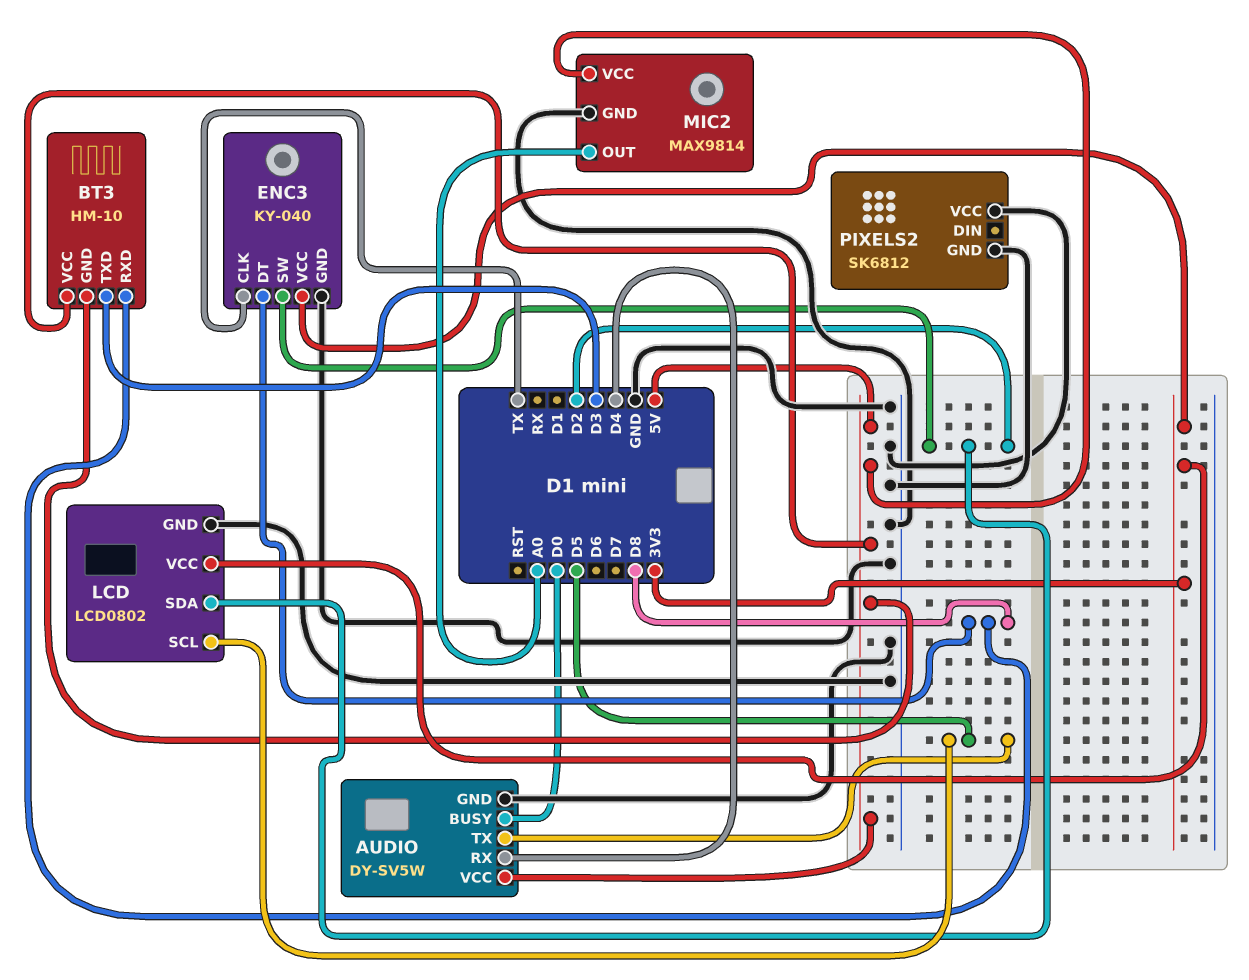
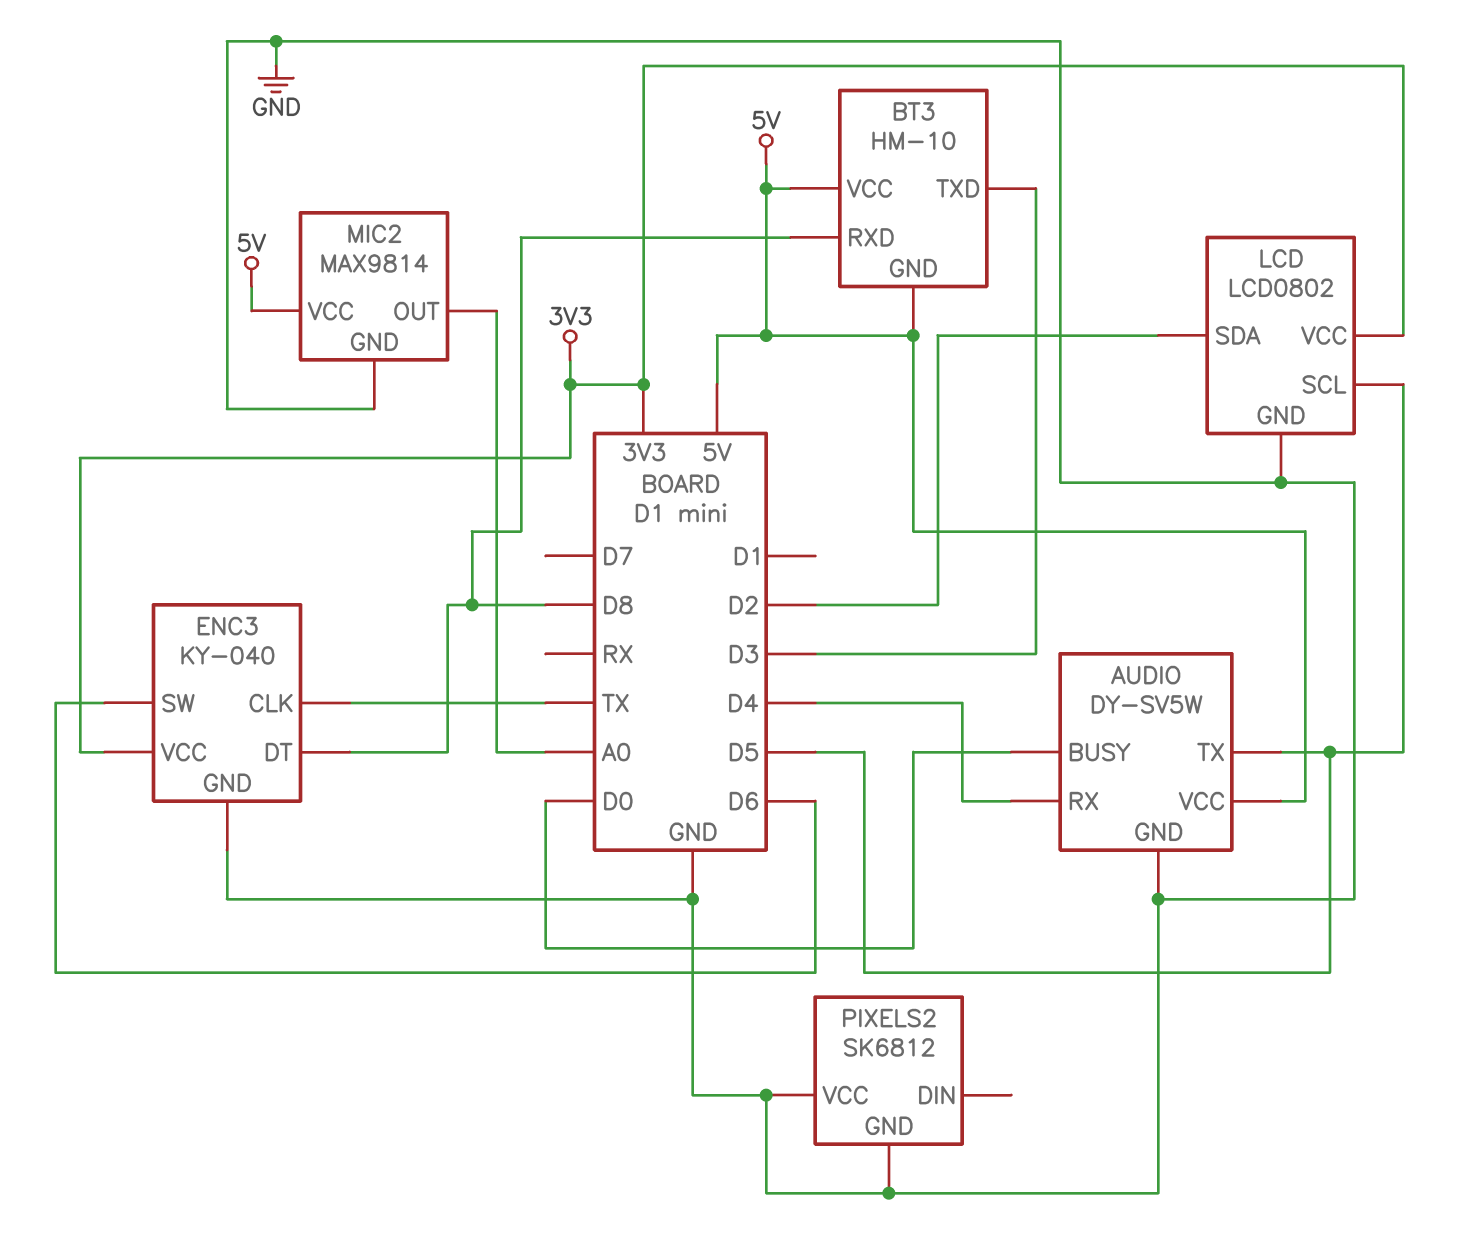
ENC3 pin SW: D2 -> D6

